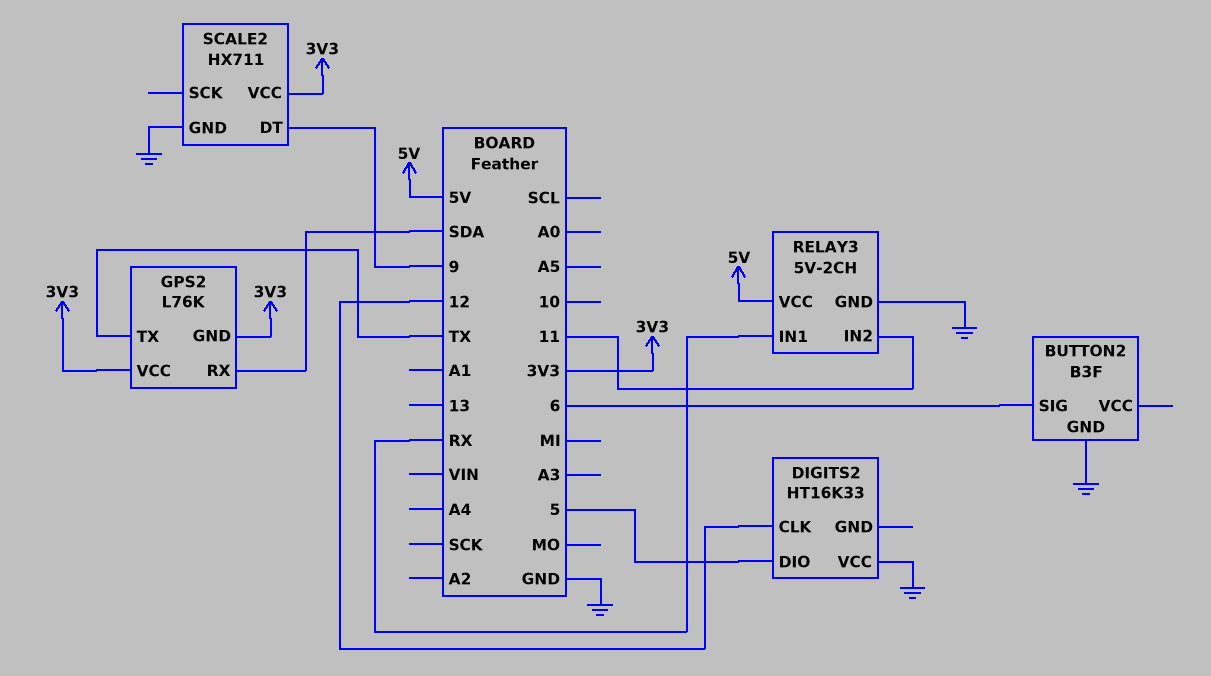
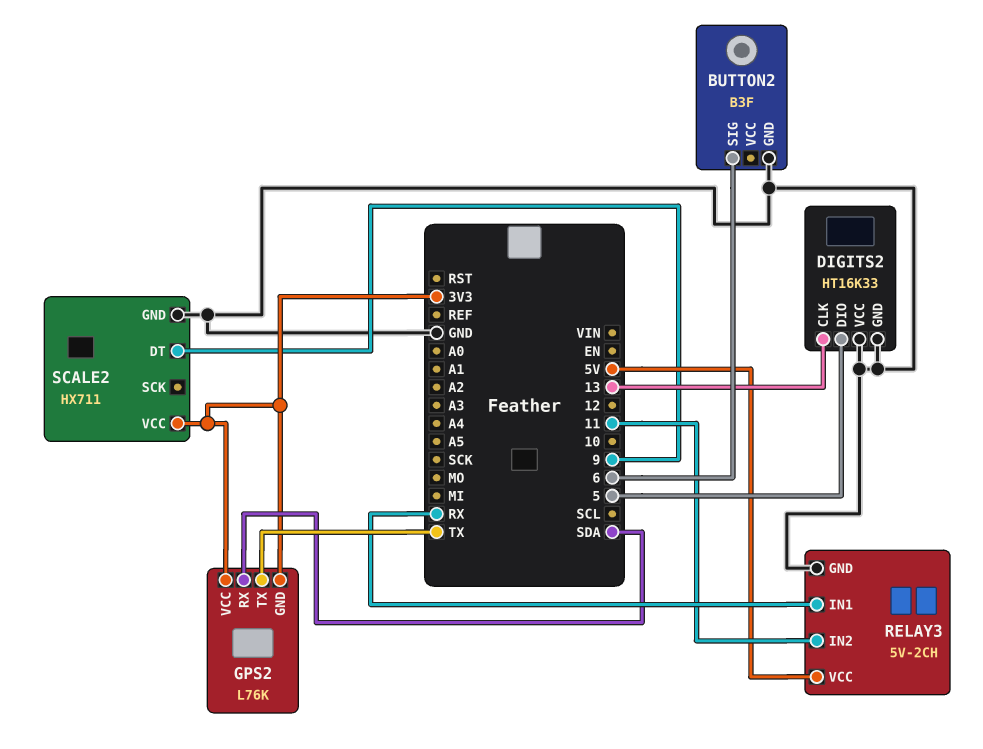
DIGITS2 pin CLK: 12 -> 13
DIGITS2 pin GND: none -> GND

